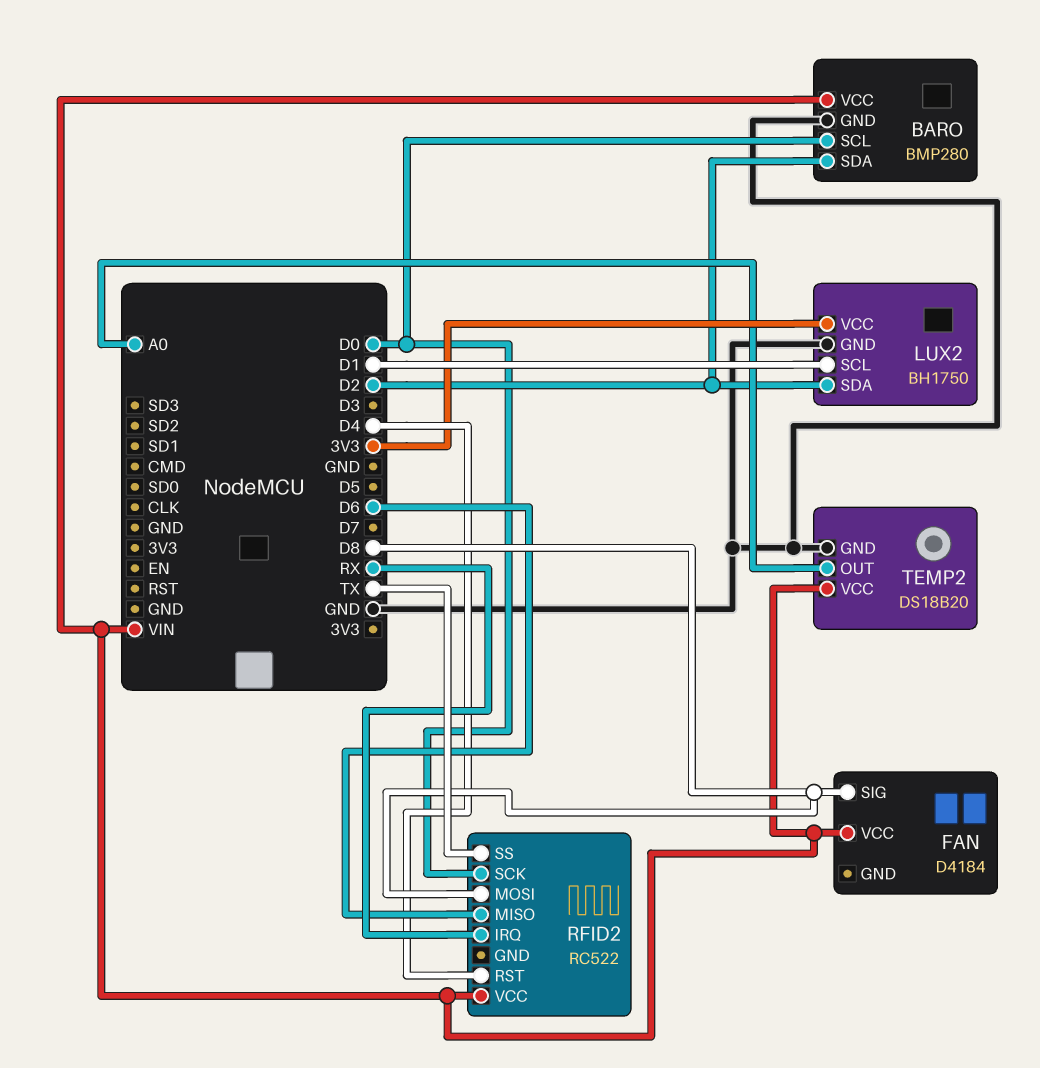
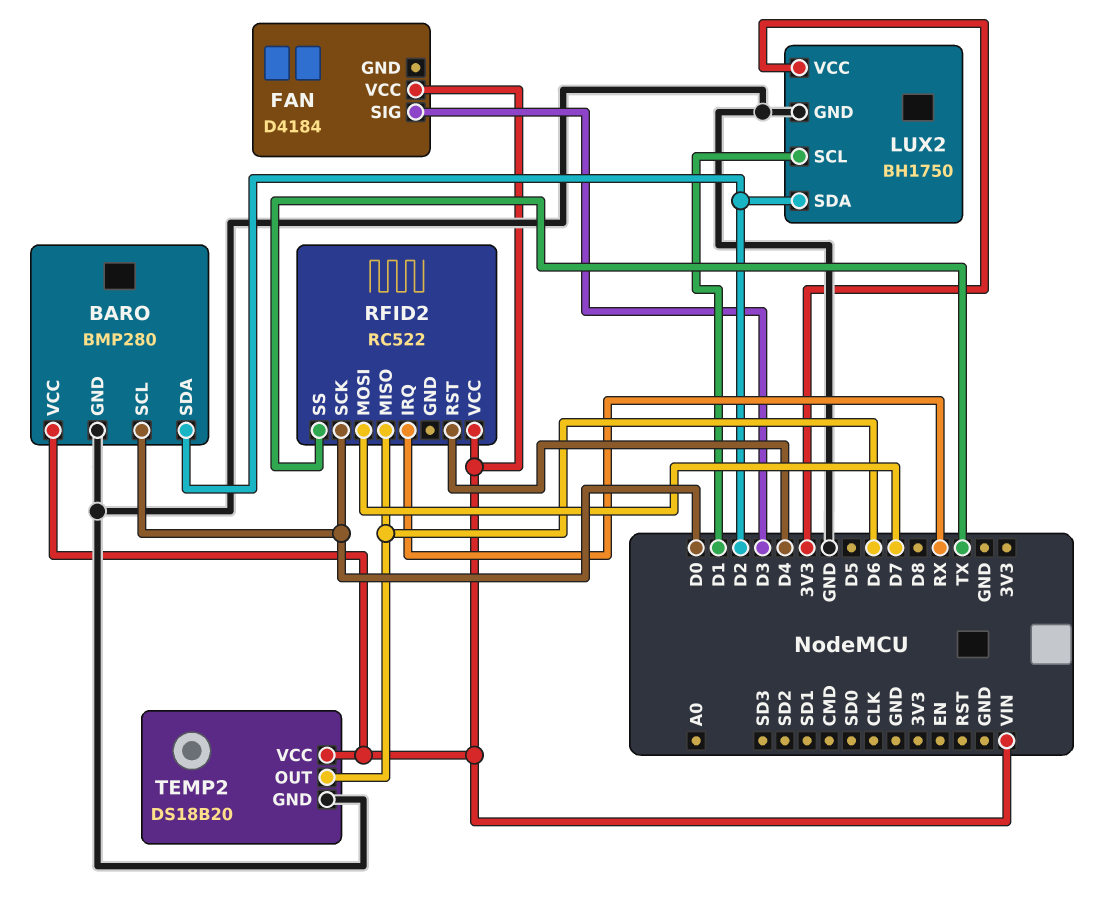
FAN pin SIG: D8 -> D3
RFID2 pin MOSI: D8 -> D7
TEMP2 pin OUT: A0 -> D6

